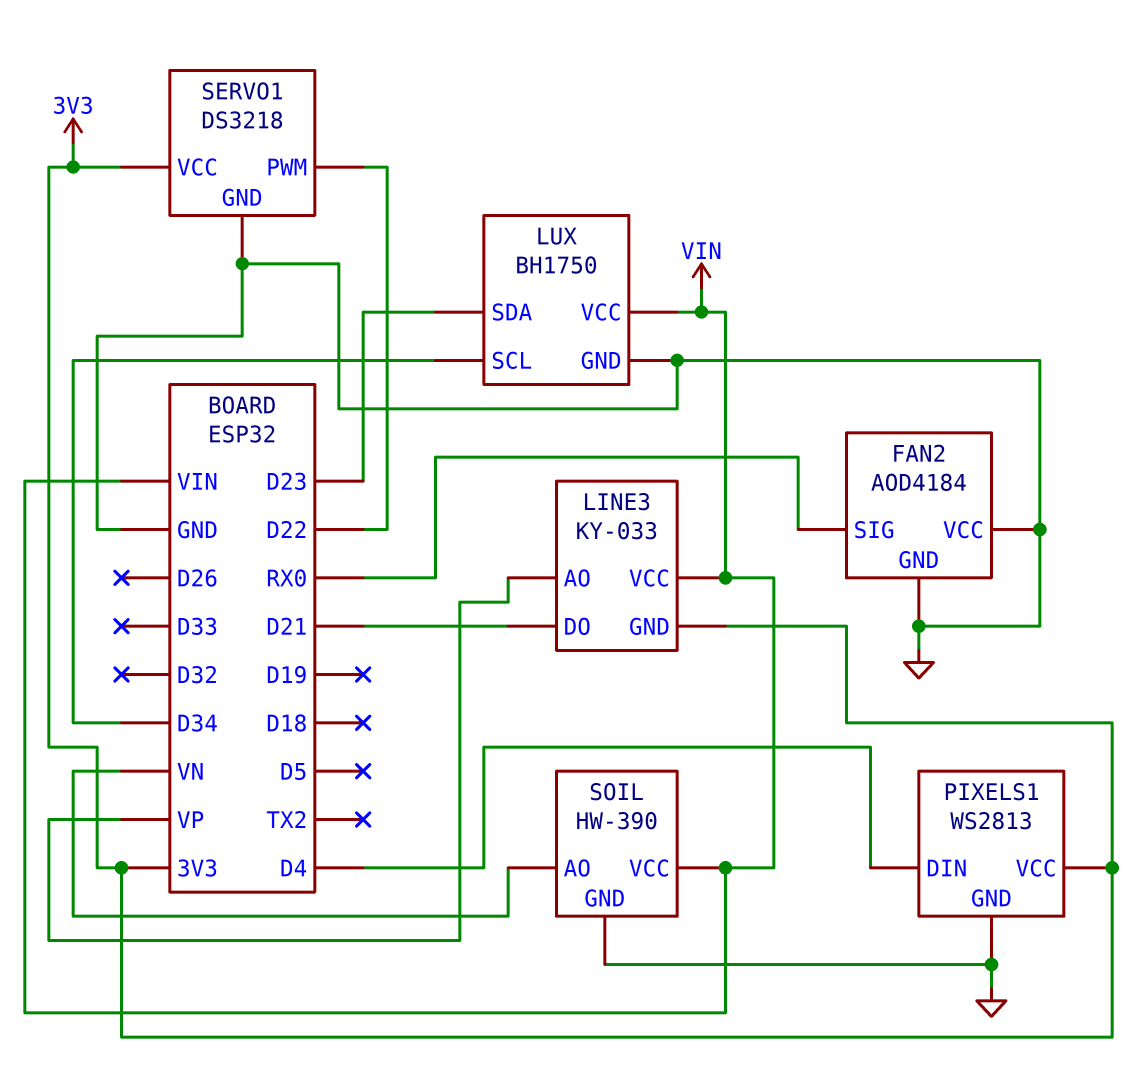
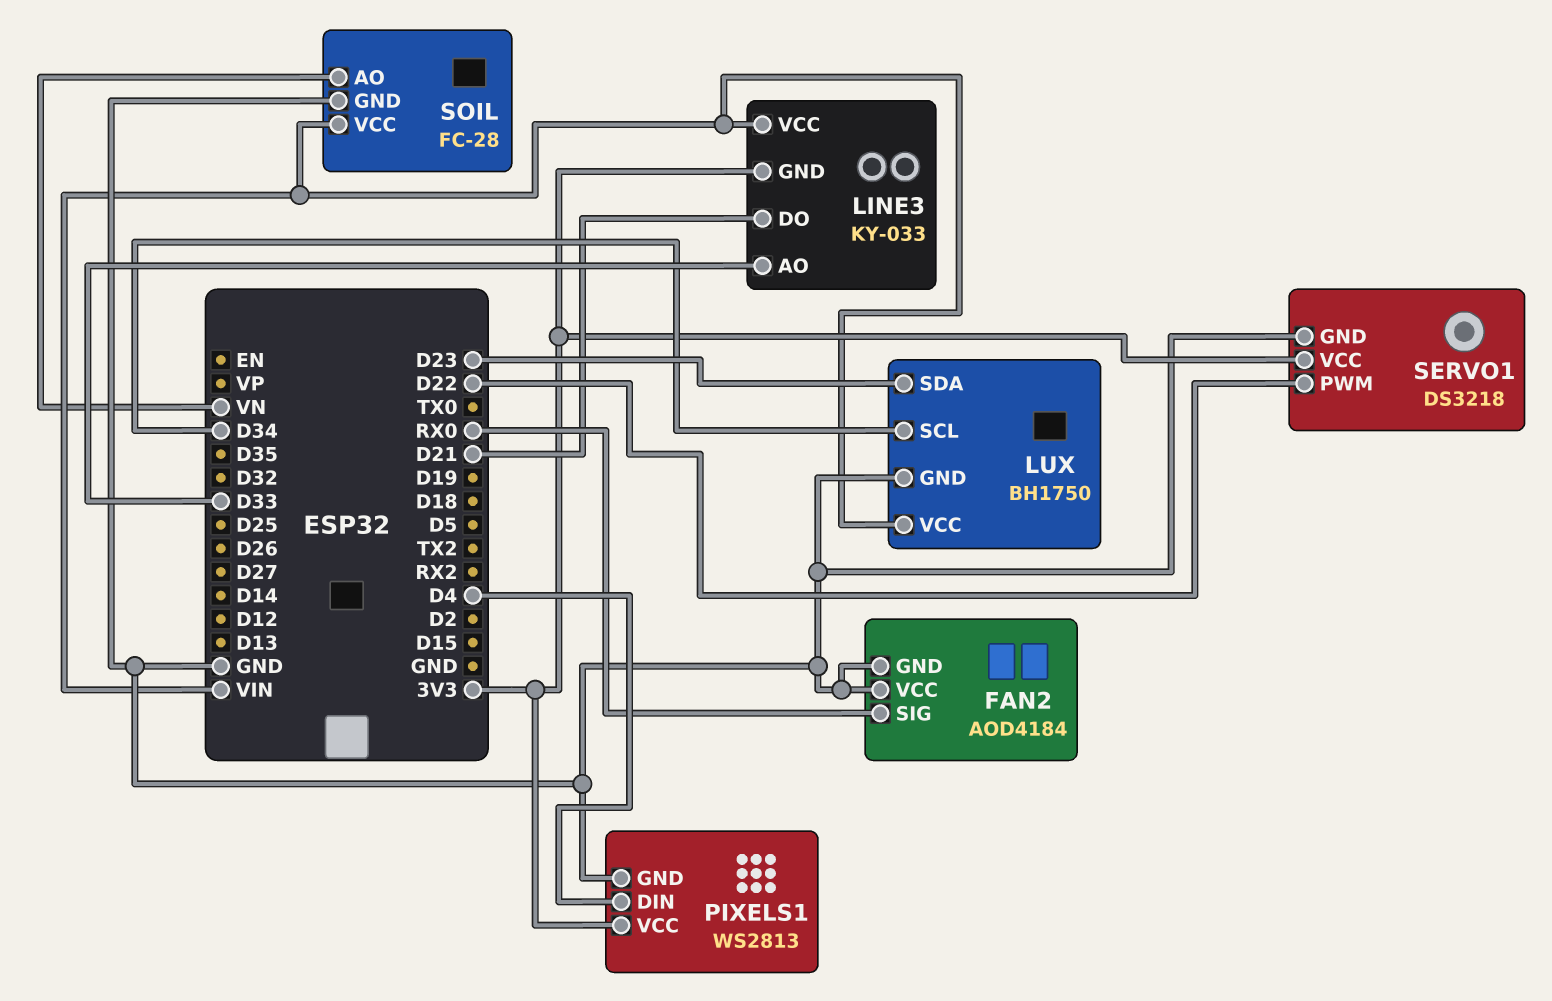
LINE3 pin AO: VP -> D33
SOIL: HW-390 -> FC-28

